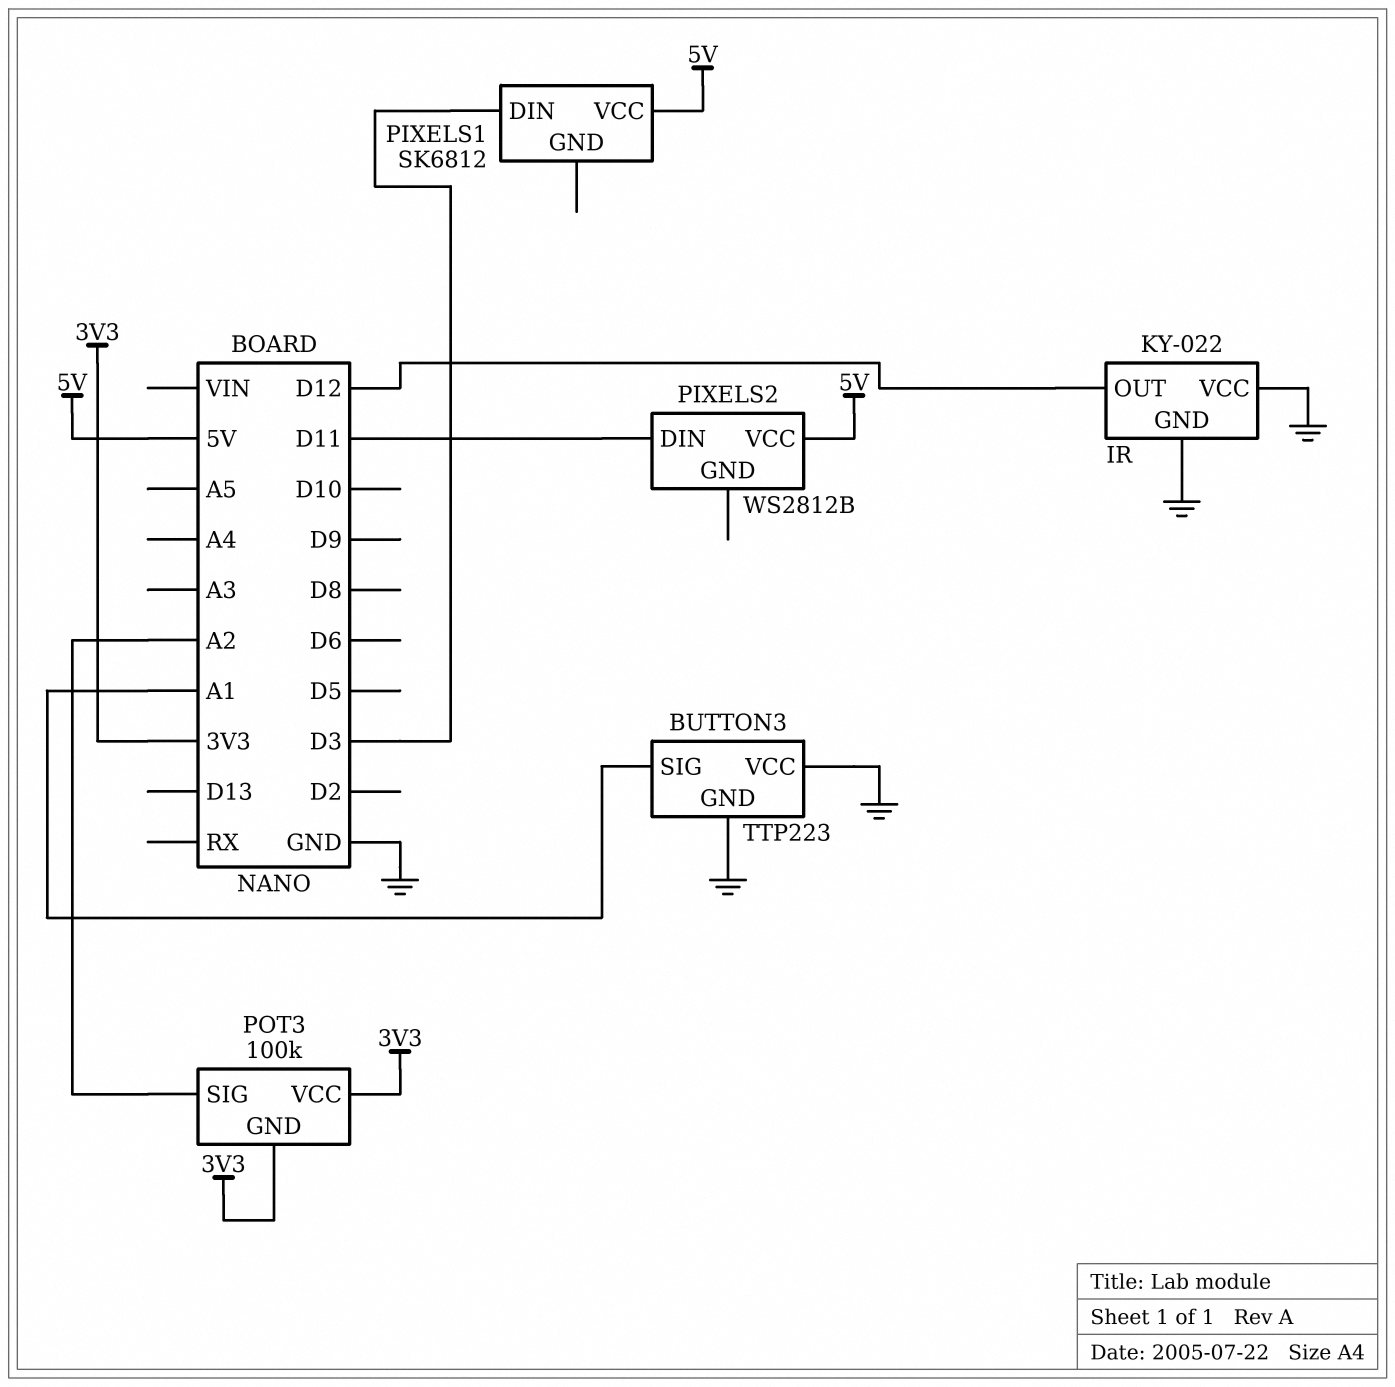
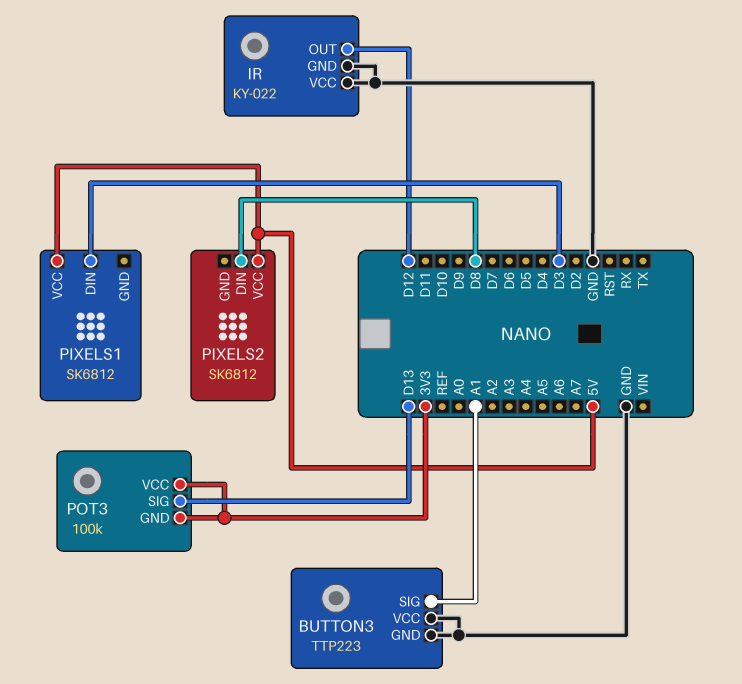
PIXELS2: WS2812B -> SK6812
PIXELS2 pin DIN: D11 -> D8
POT3 pin SIG: A2 -> D13

